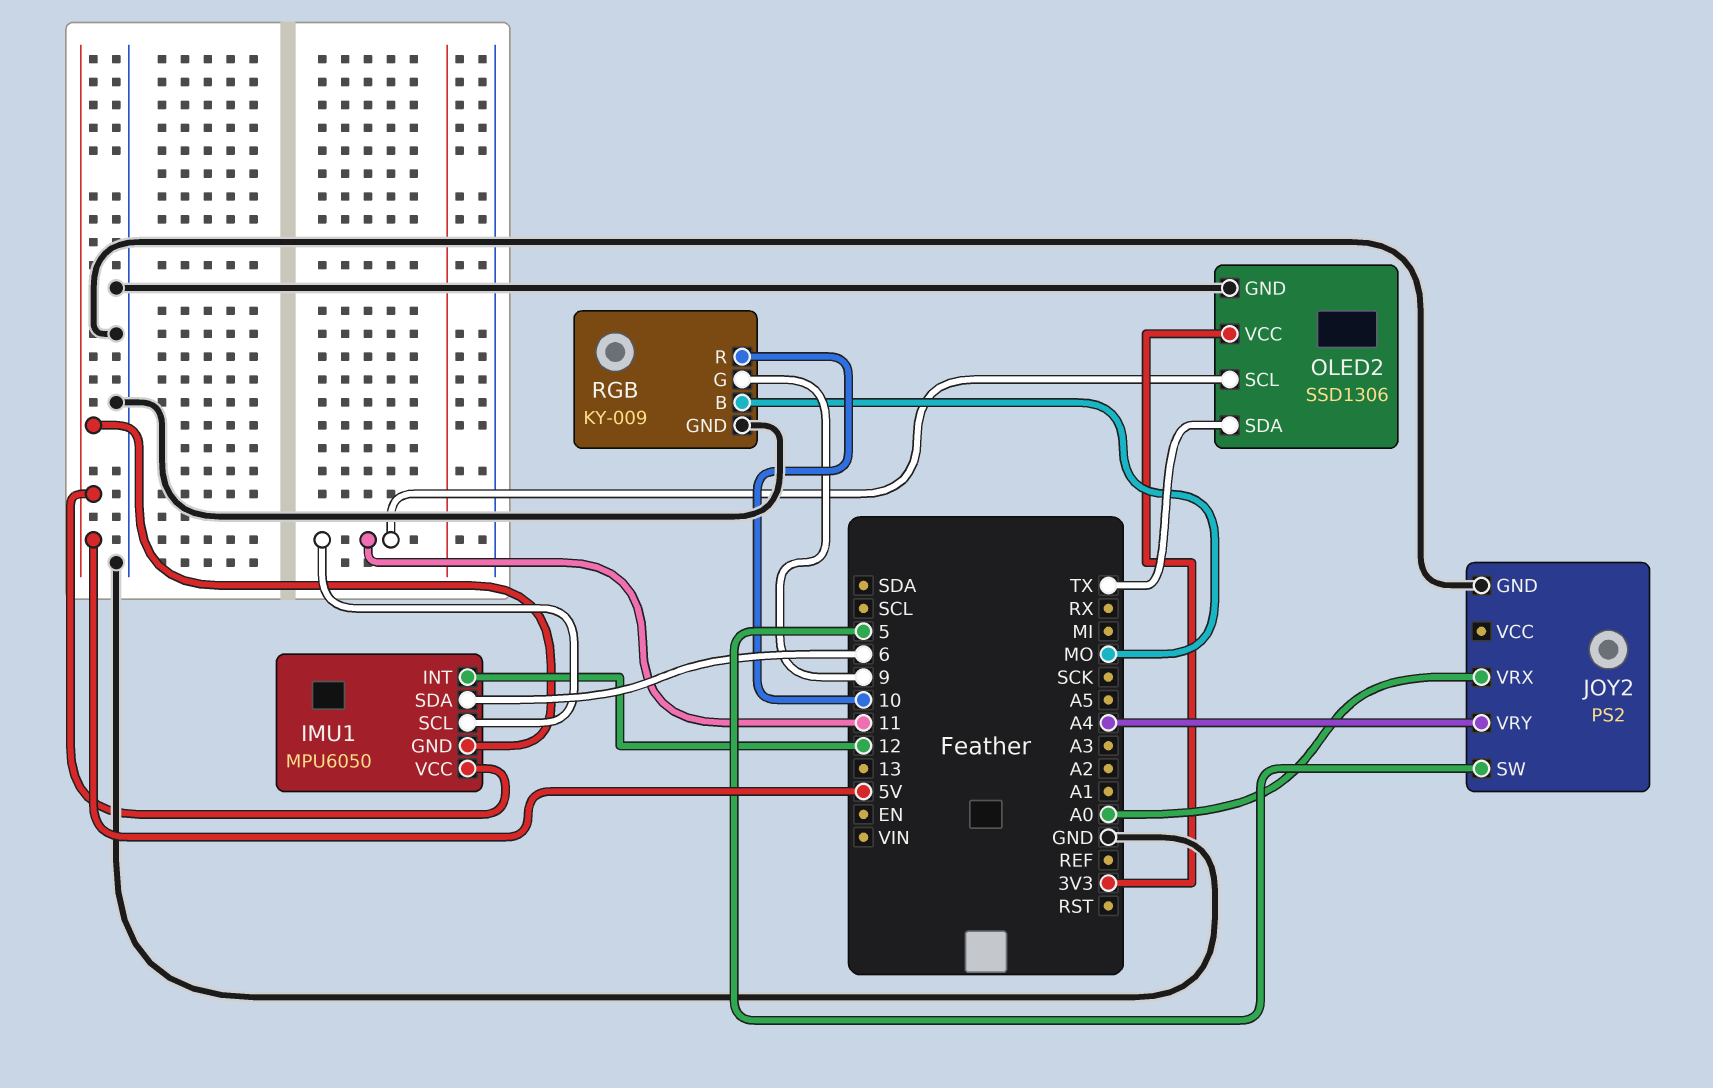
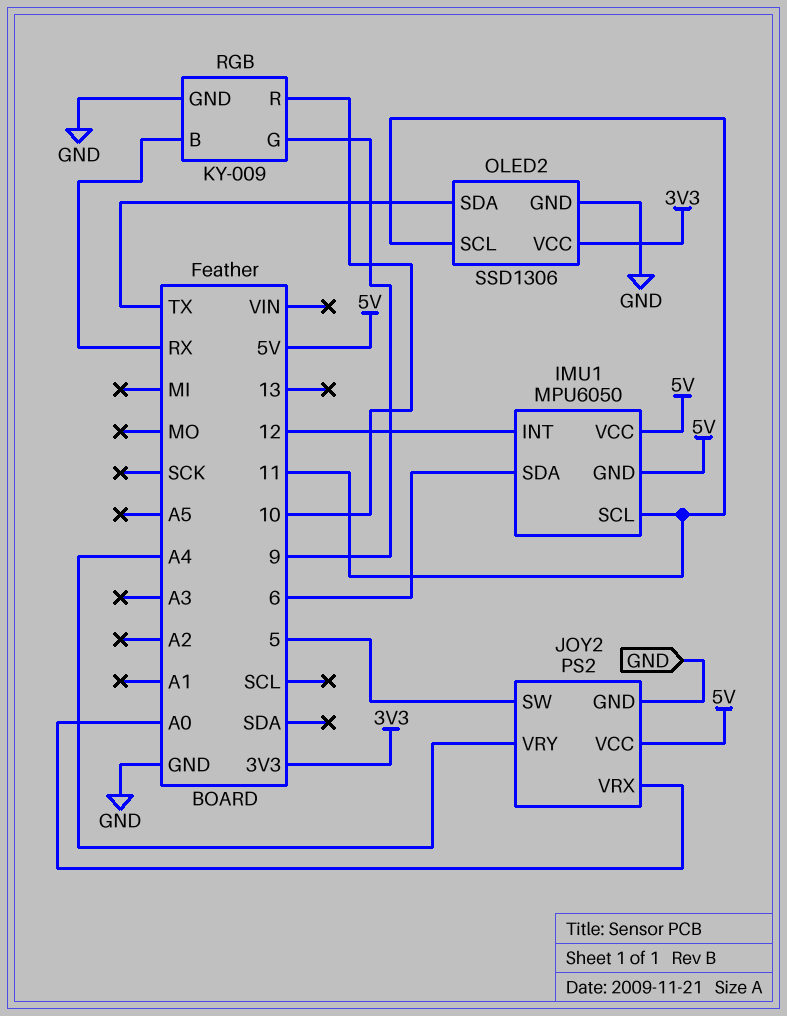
JOY2 pin VCC: none -> 5V
RGB pin B: MO -> RX

